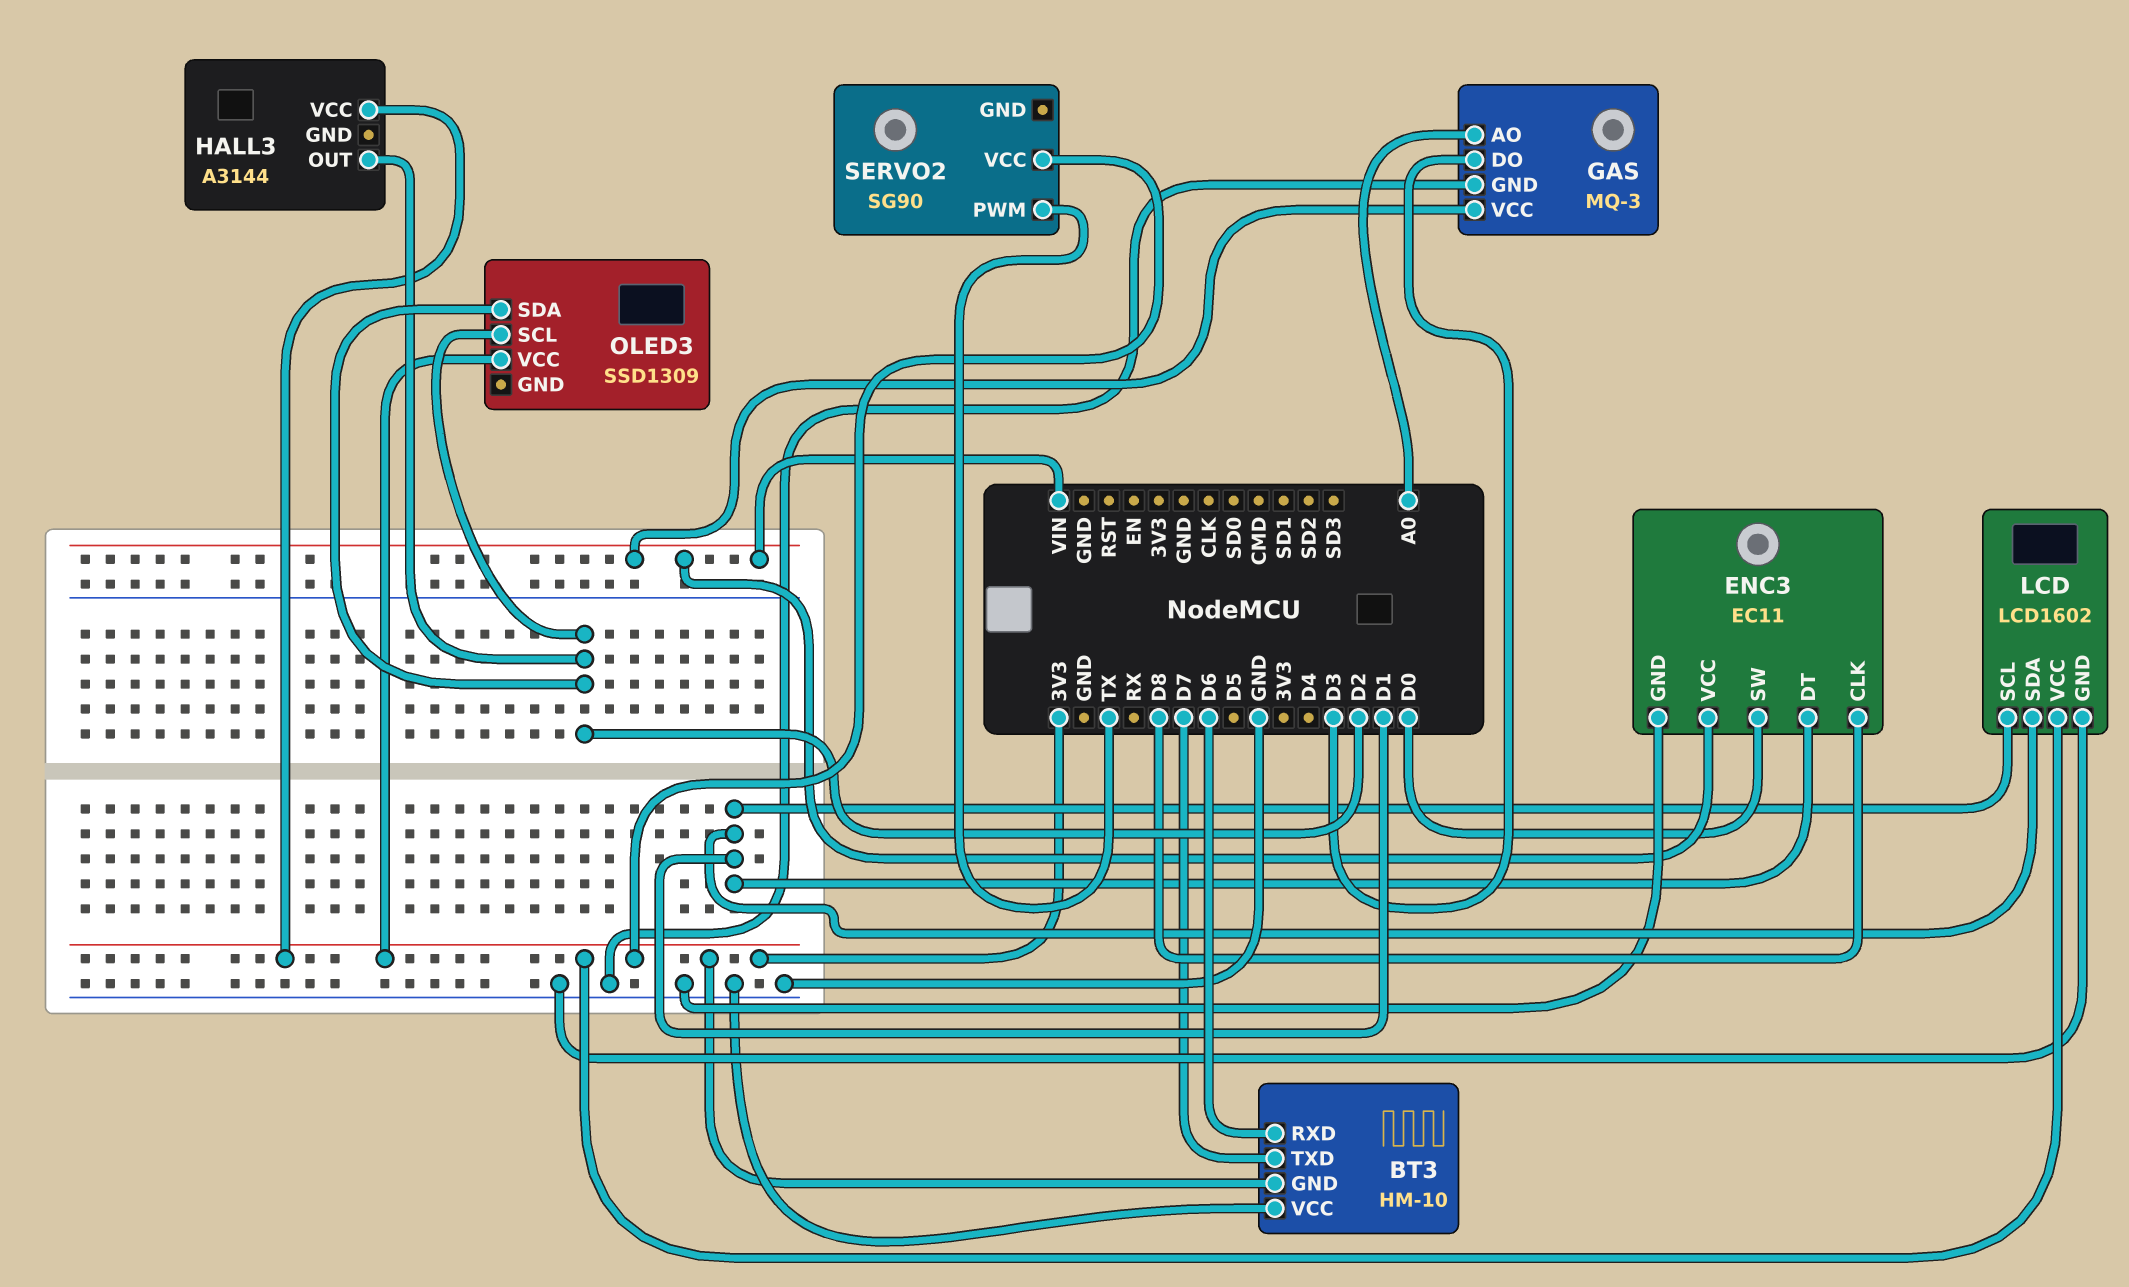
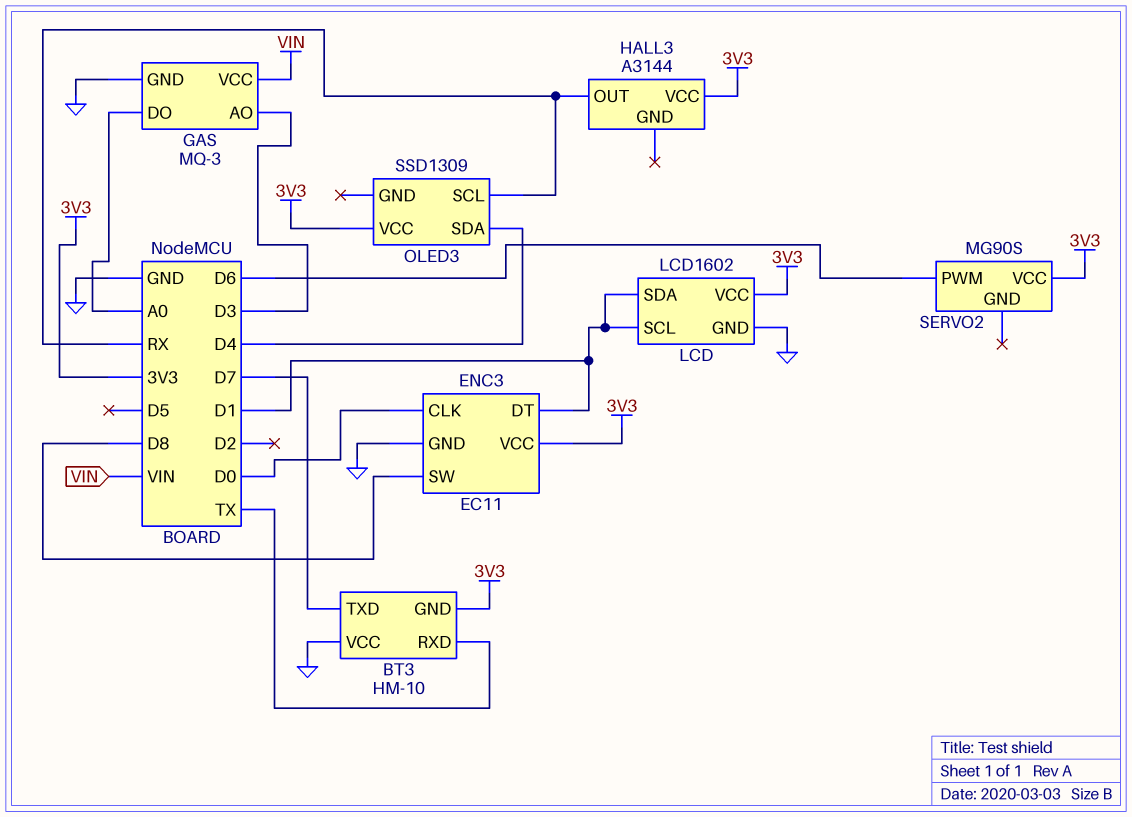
BT3 pin RXD: D6 -> TX
ENC3 pin CLK: D8 -> D0
ENC3 pin SW: D0 -> D8
ENC3 pin VCC: VIN -> 3V3
GAS pin AO: A0 -> D3
GAS pin DO: D3 -> A0
HALL3 pin OUT: D2 -> RX
OLED3 pin SCL: D2 -> RX
OLED3 pin SDA: D2 -> D4
SERVO2: SG90 -> MG90S
SERVO2 pin PWM: TX -> D6

